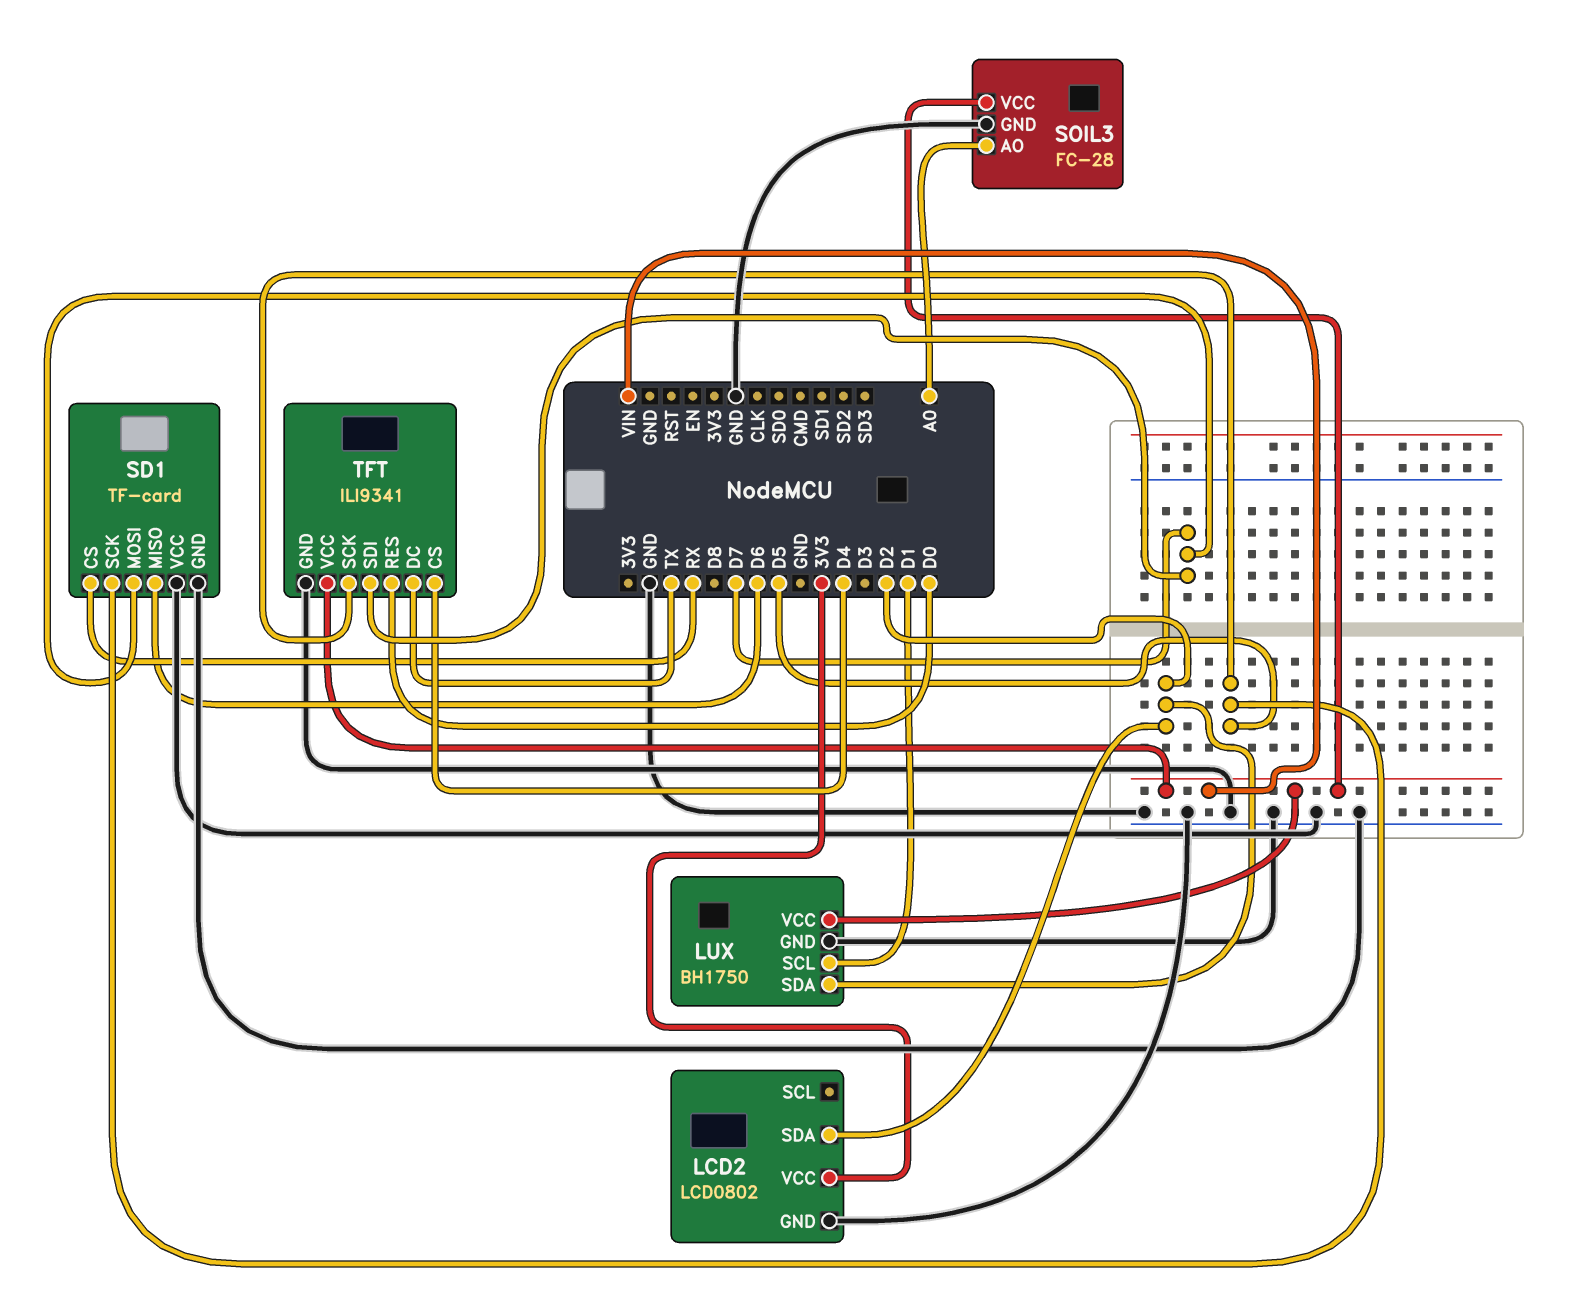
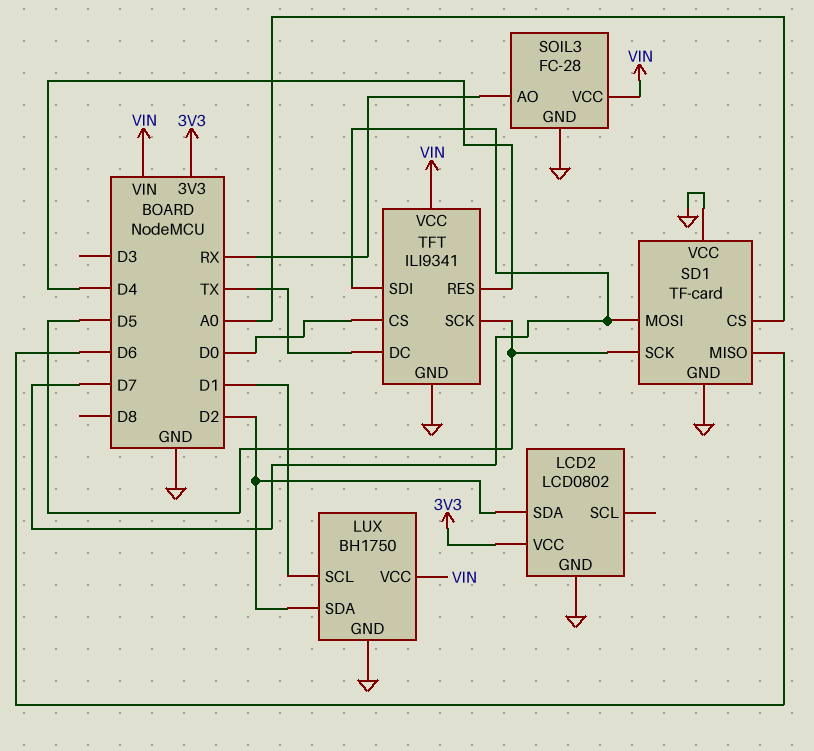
SD1 pin CS: RX -> A0
SOIL3 pin AO: A0 -> RX
TFT pin CS: D4 -> D0
TFT pin RES: D0 -> D4

